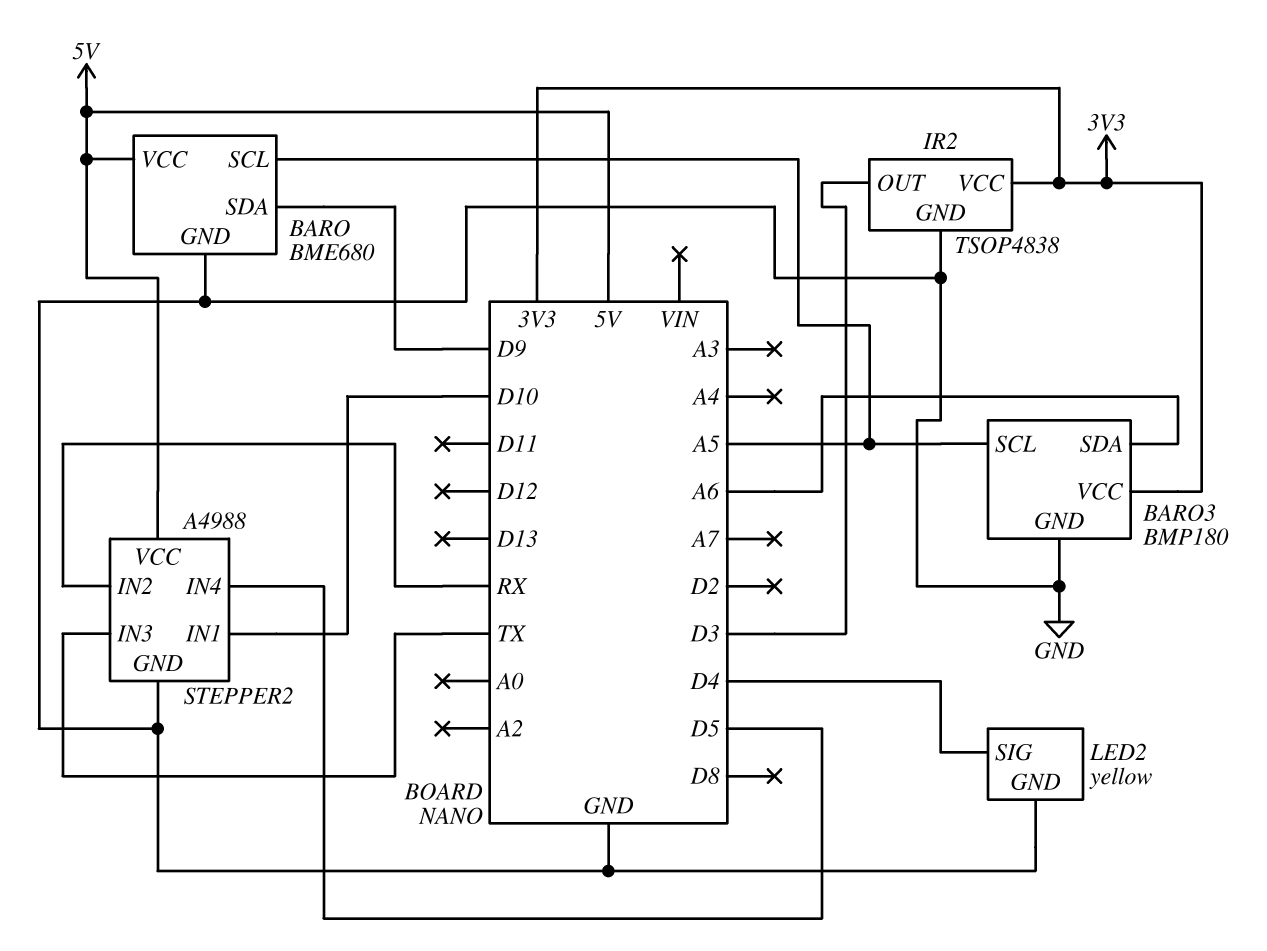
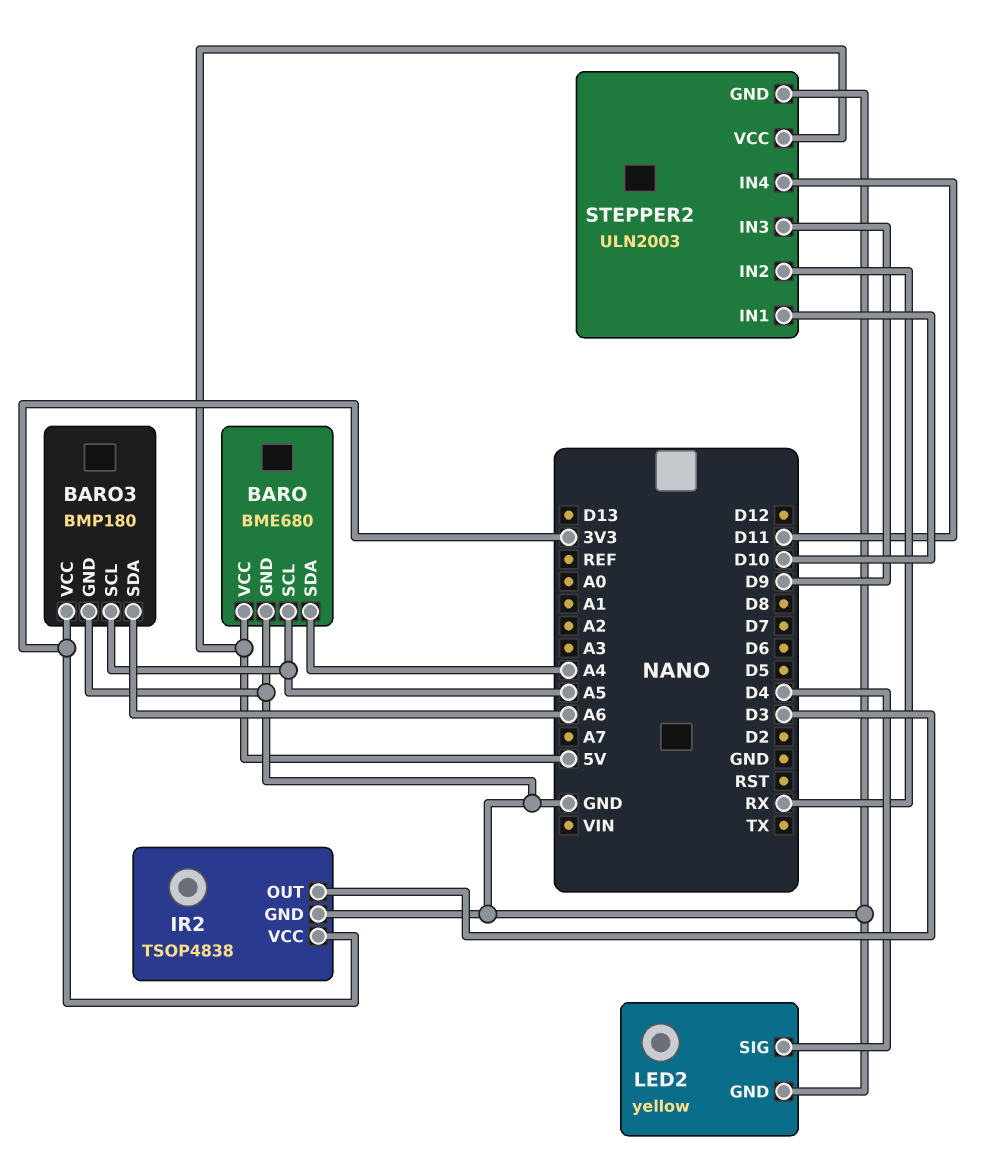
BARO pin SDA: D9 -> A4
STEPPER2: A4988 -> ULN2003
STEPPER2 pin IN3: TX -> D9
STEPPER2 pin IN4: D5 -> D11

